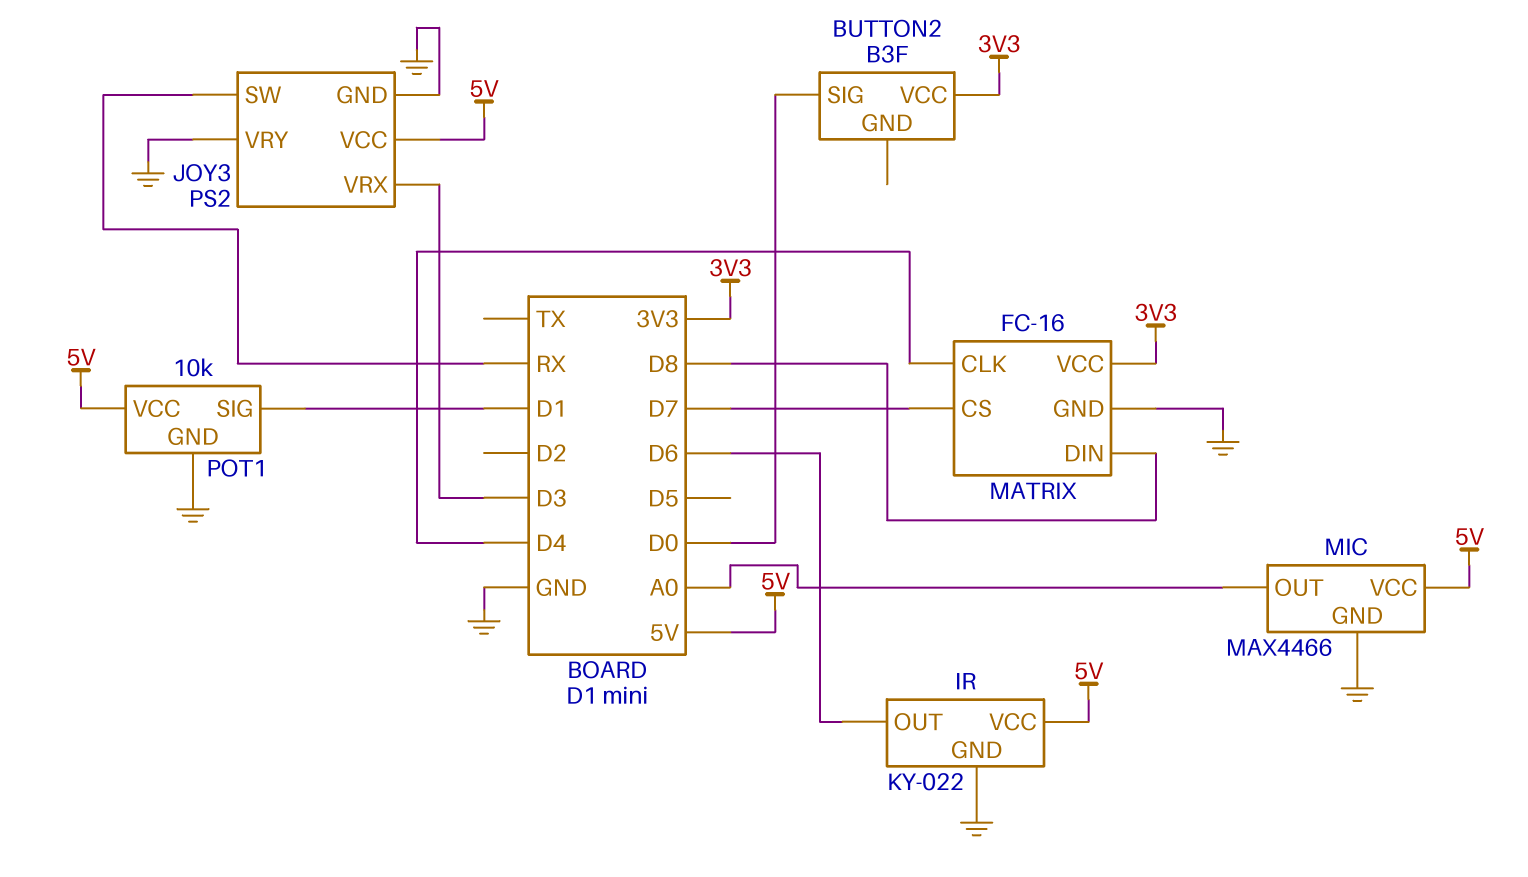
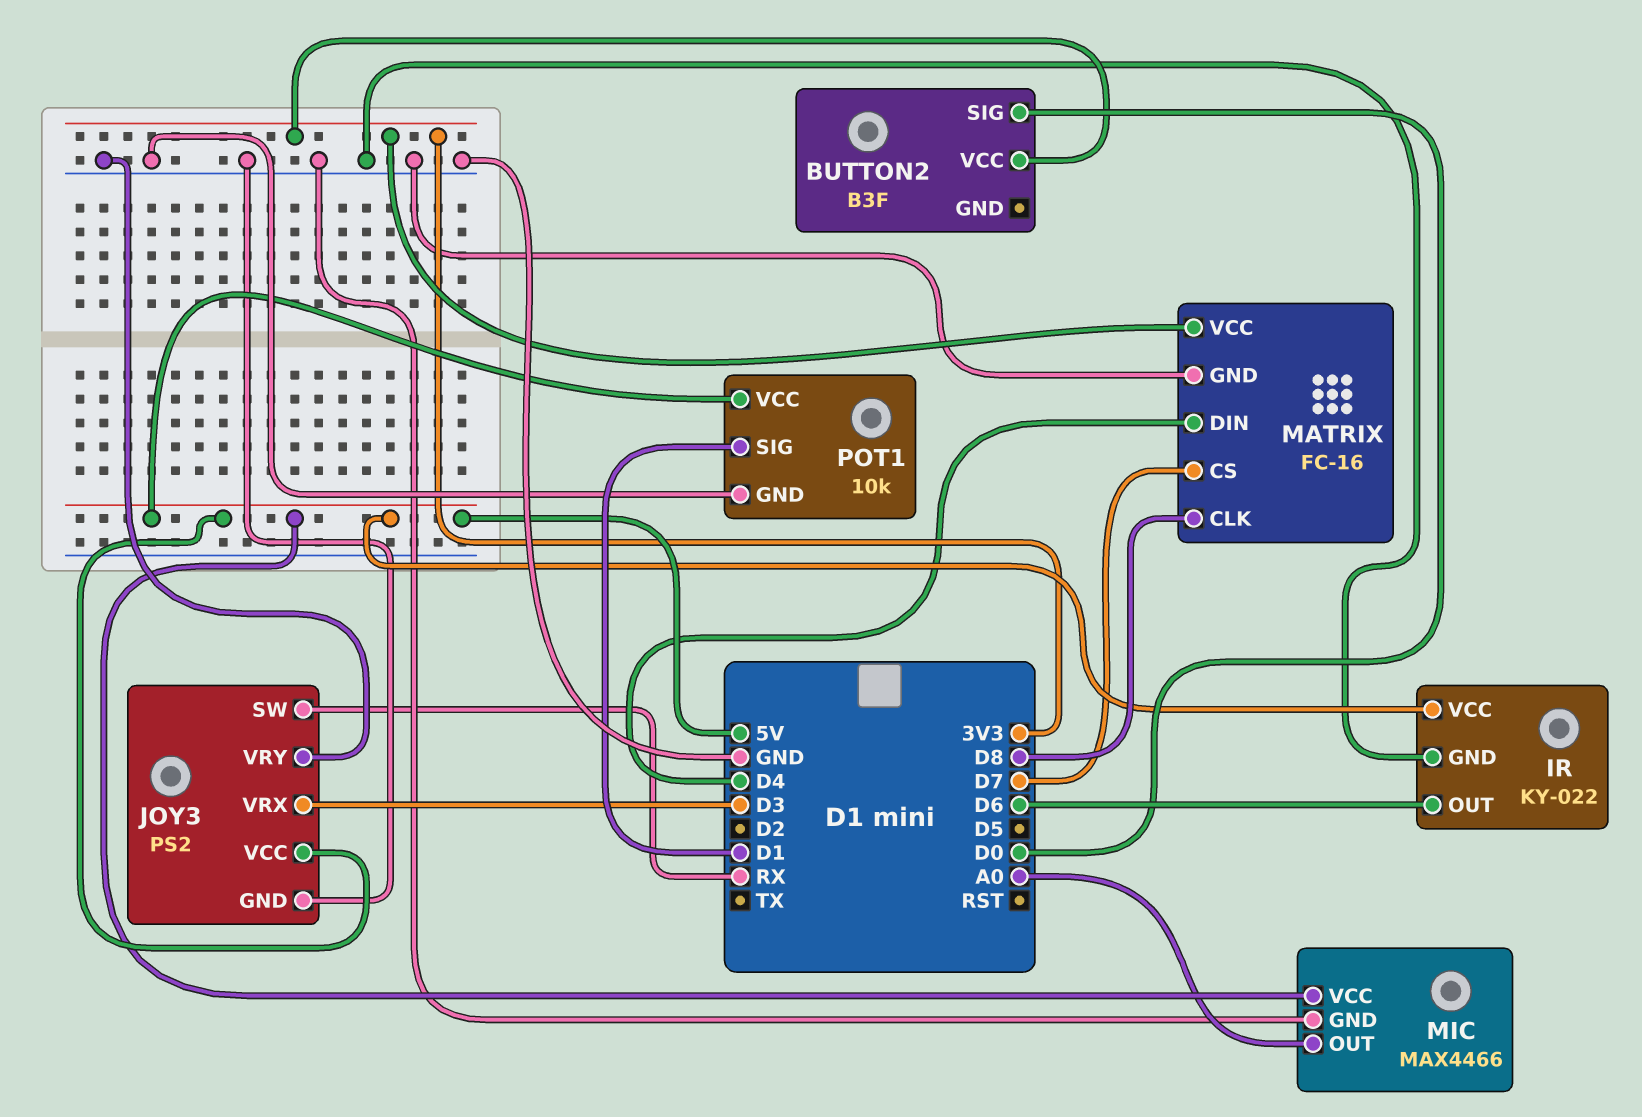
MATRIX pin CLK: D4 -> D8
MATRIX pin DIN: D8 -> D4

